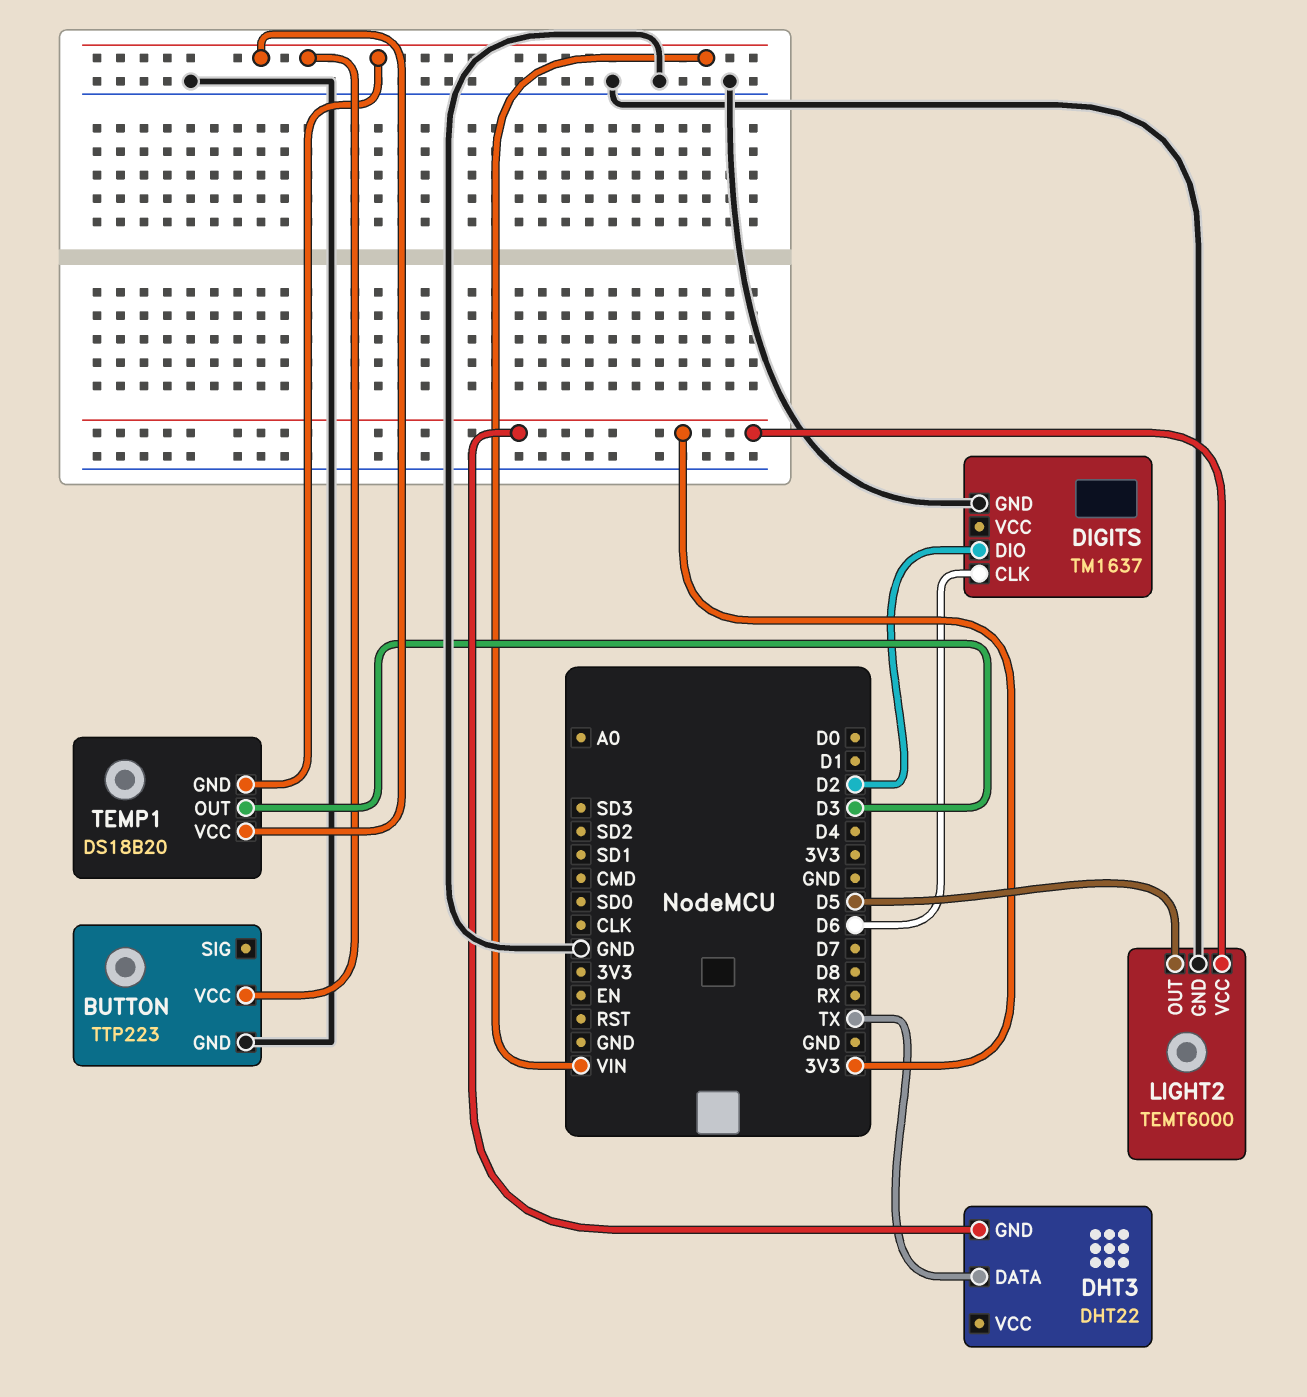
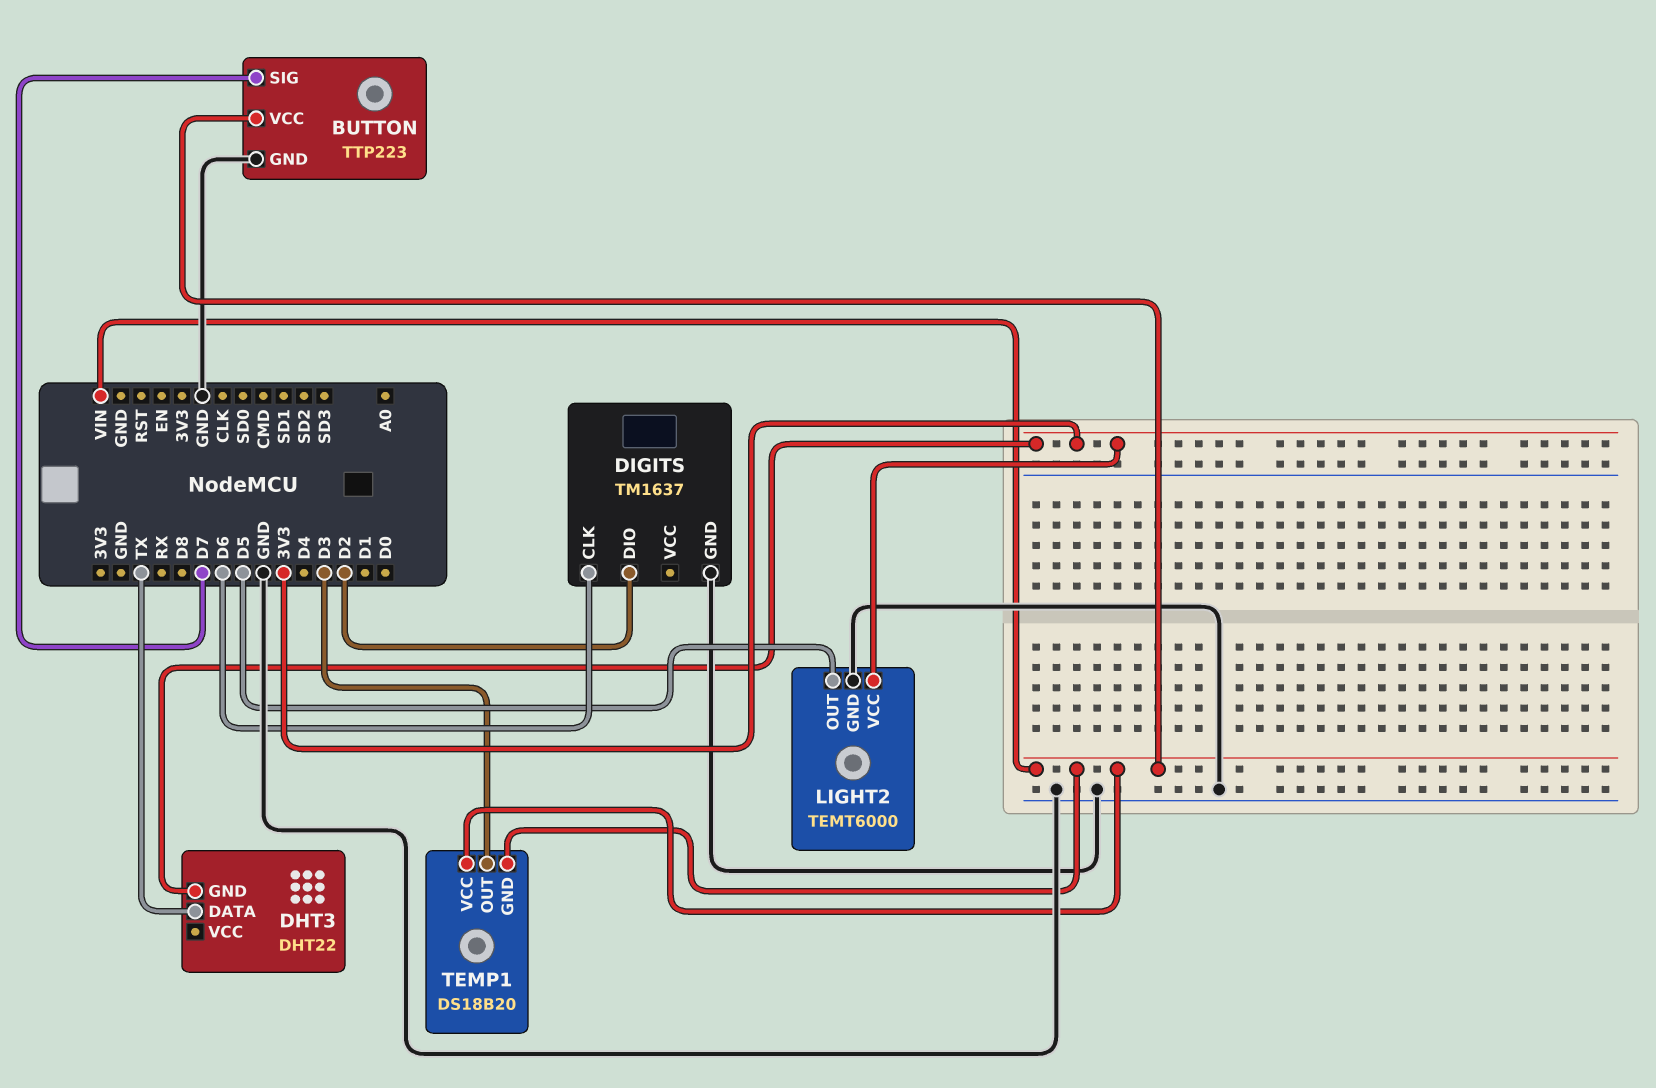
BUTTON pin SIG: none -> D7

